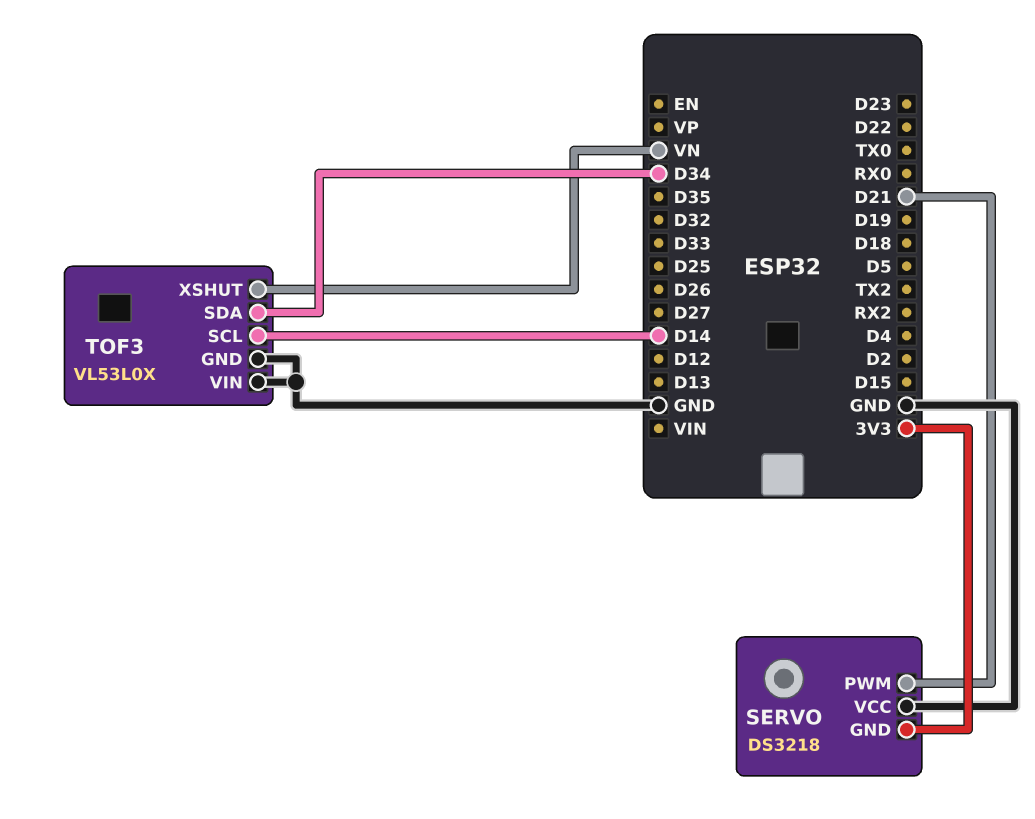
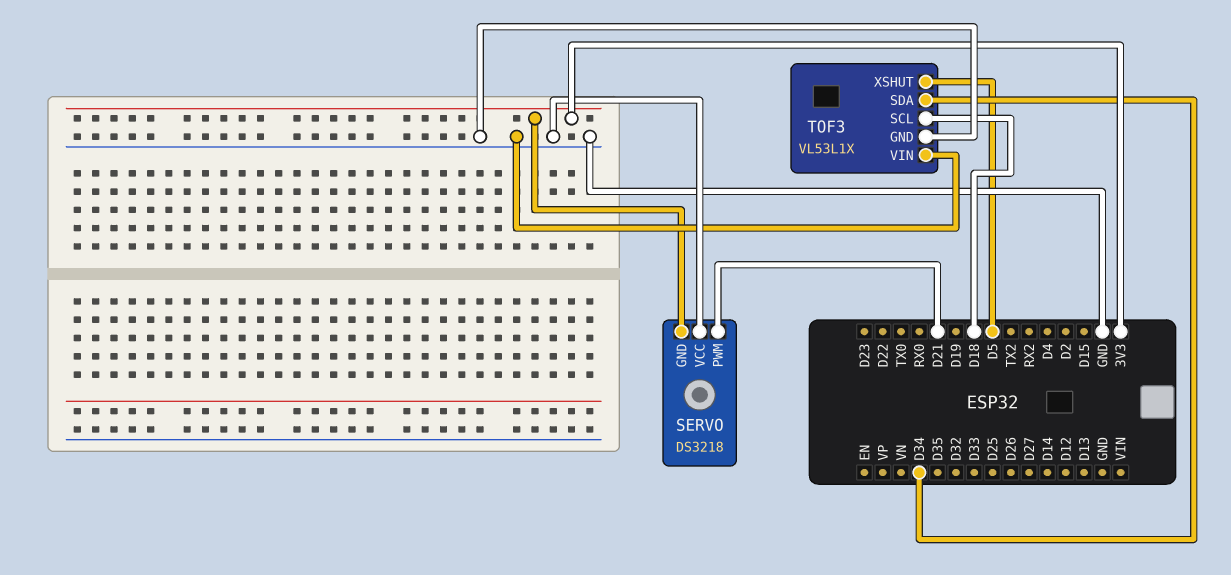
TOF3: VL53L0X -> VL53L1X
TOF3 pin SCL: D14 -> D18
TOF3 pin XSHUT: VN -> D5

